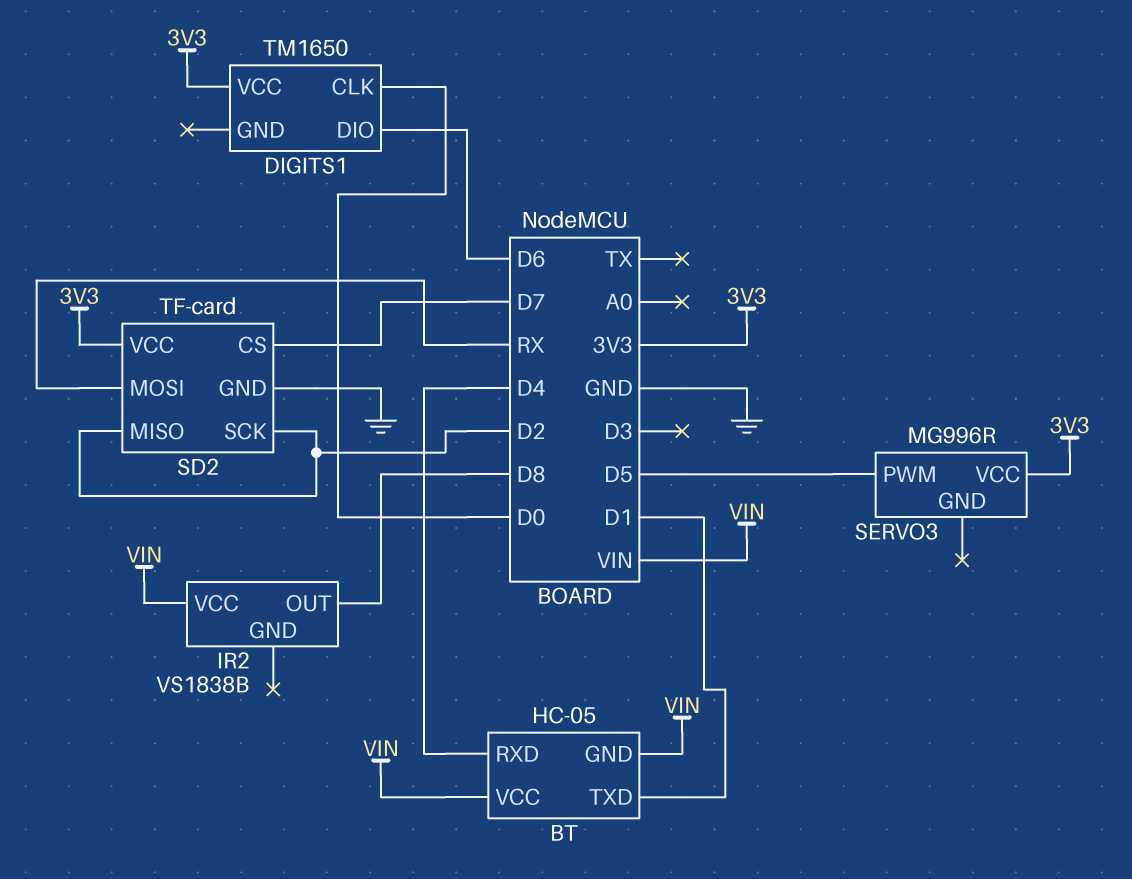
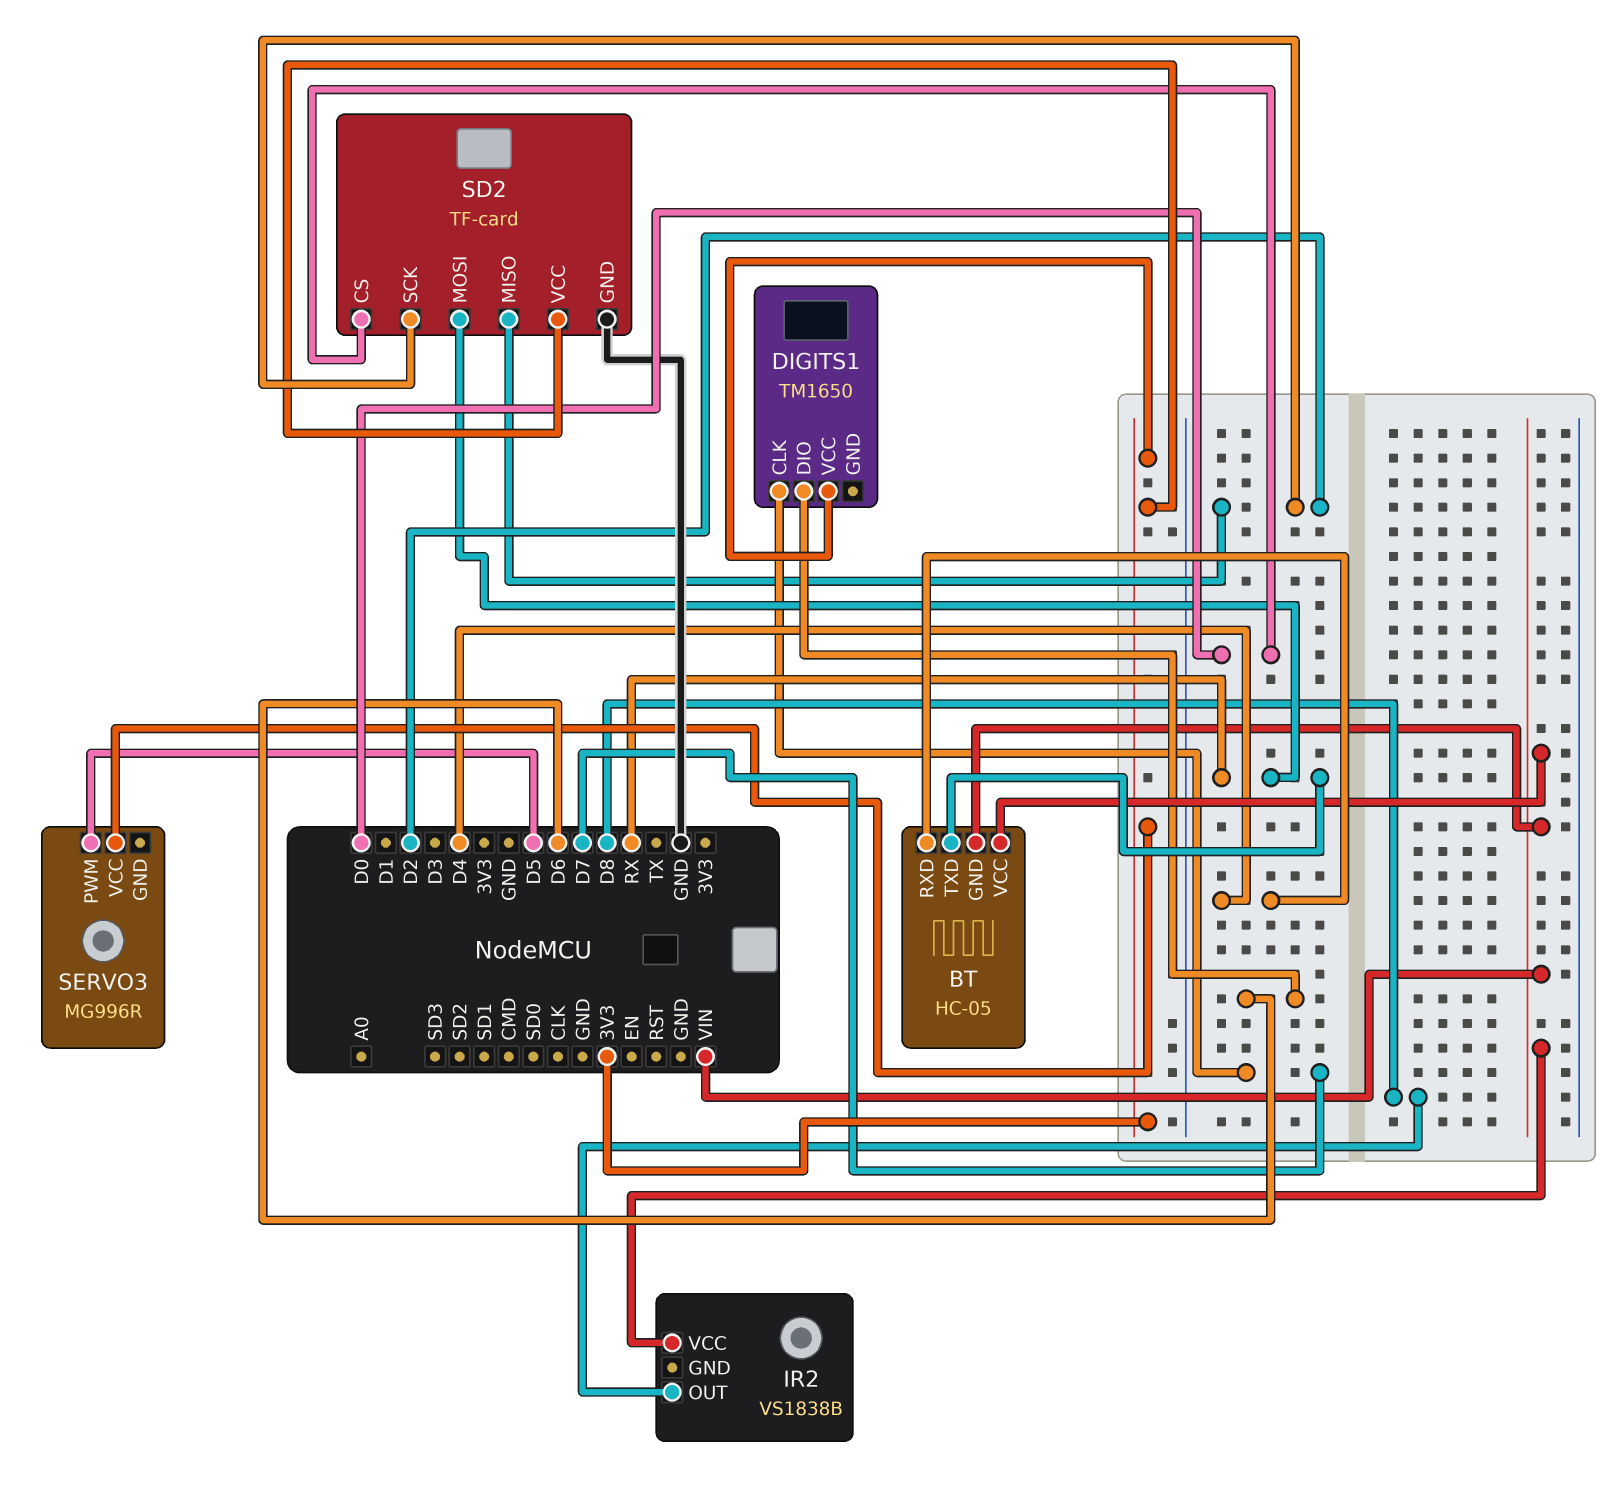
BT pin TXD: D1 -> RX
DIGITS1 pin CLK: D0 -> D7
SD2 pin CS: D7 -> D0

